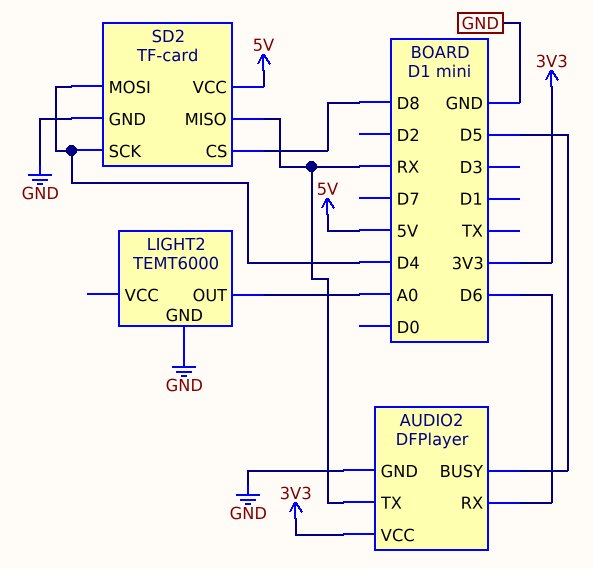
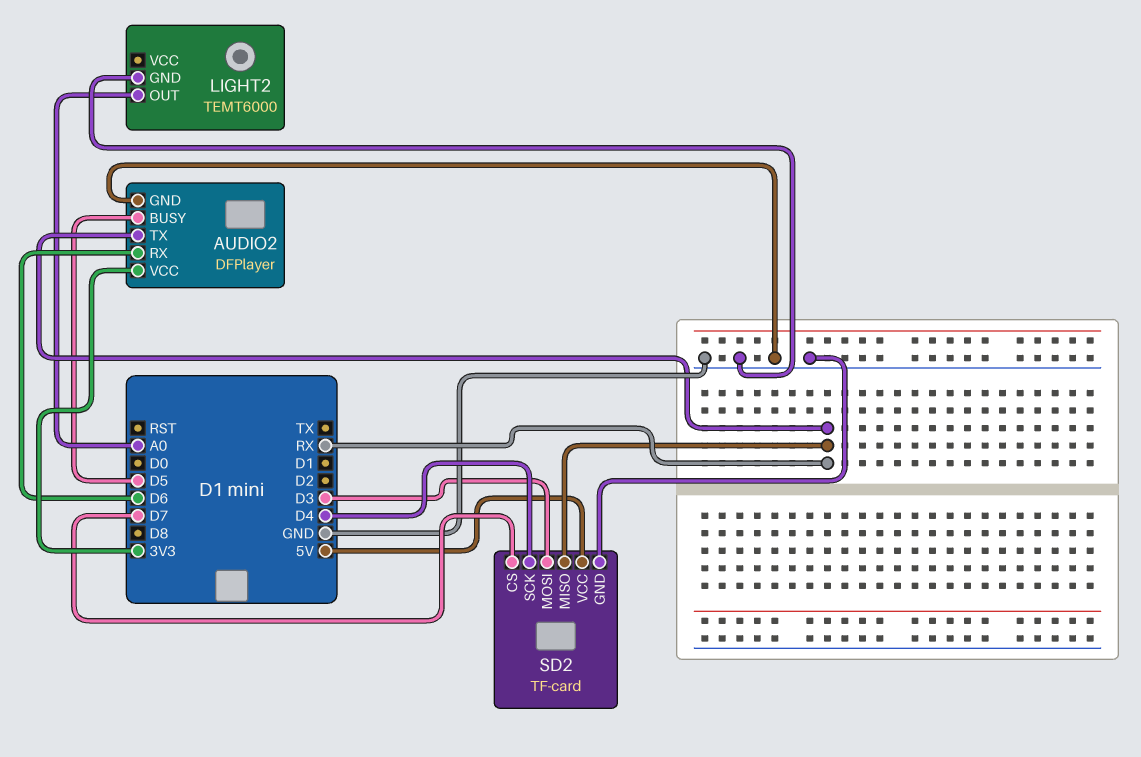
SD2 pin CS: D8 -> D7
SD2 pin MOSI: D4 -> D3

